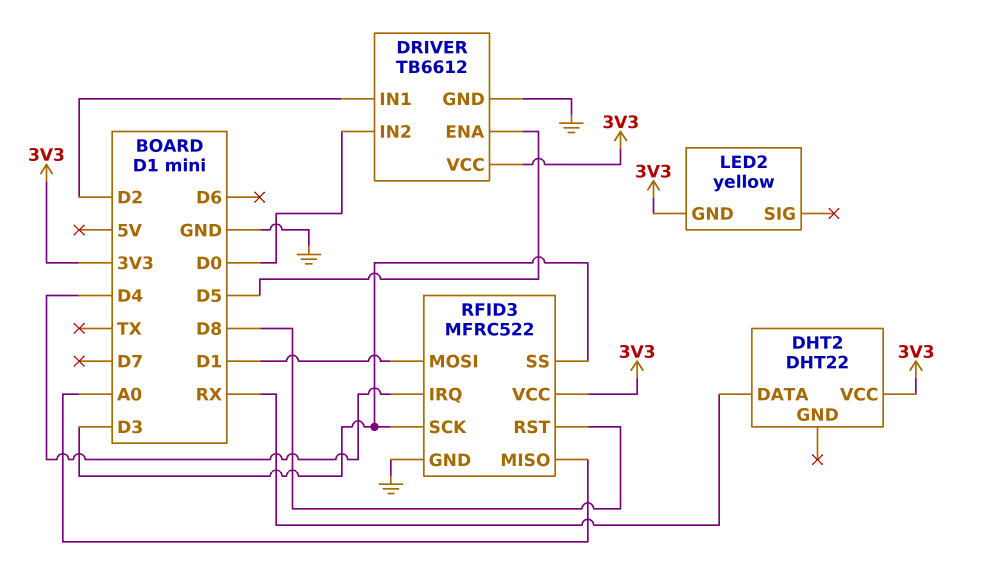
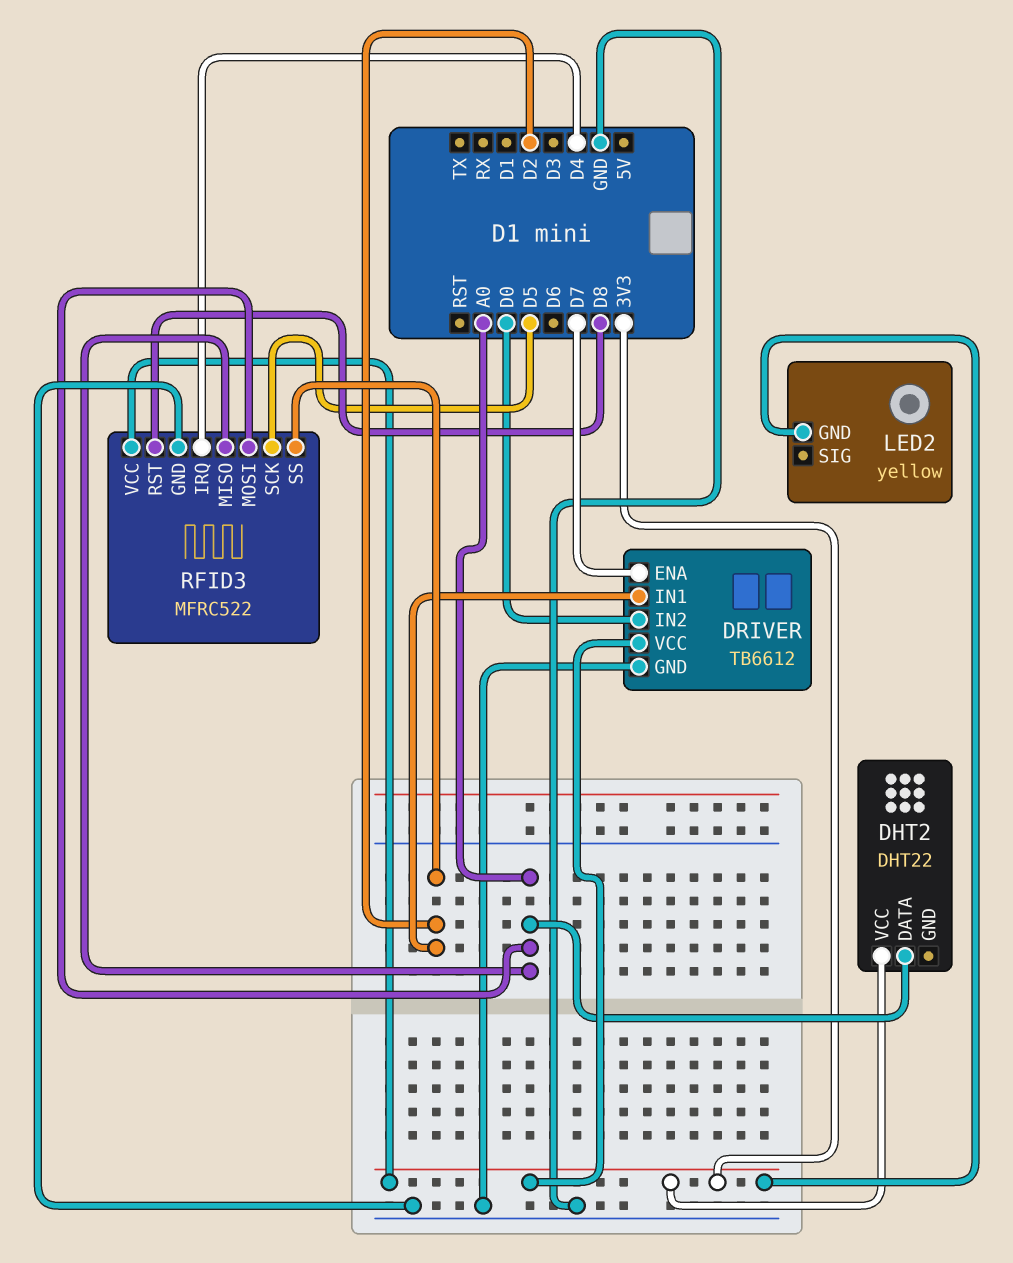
DHT2 pin DATA: RX -> A0
DRIVER pin ENA: D5 -> D7
RFID3 pin MOSI: D1 -> A0
RFID3 pin SCK: D3 -> D5
RFID3 pin SS: D3 -> D2

